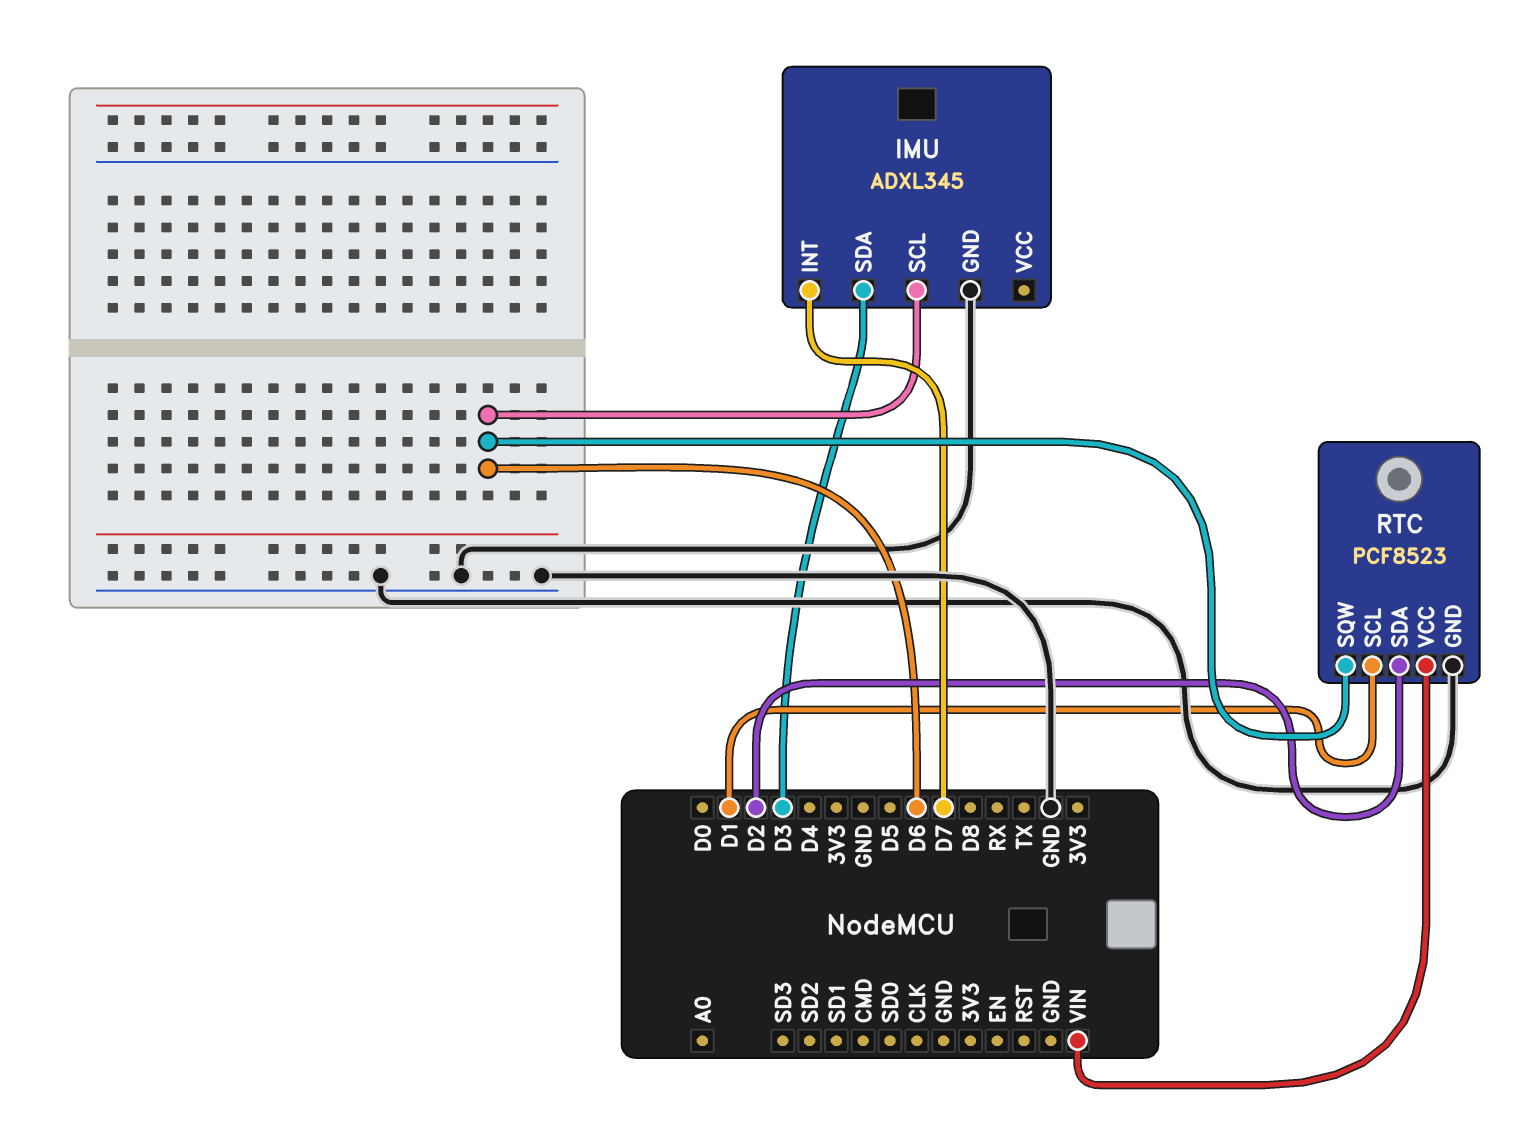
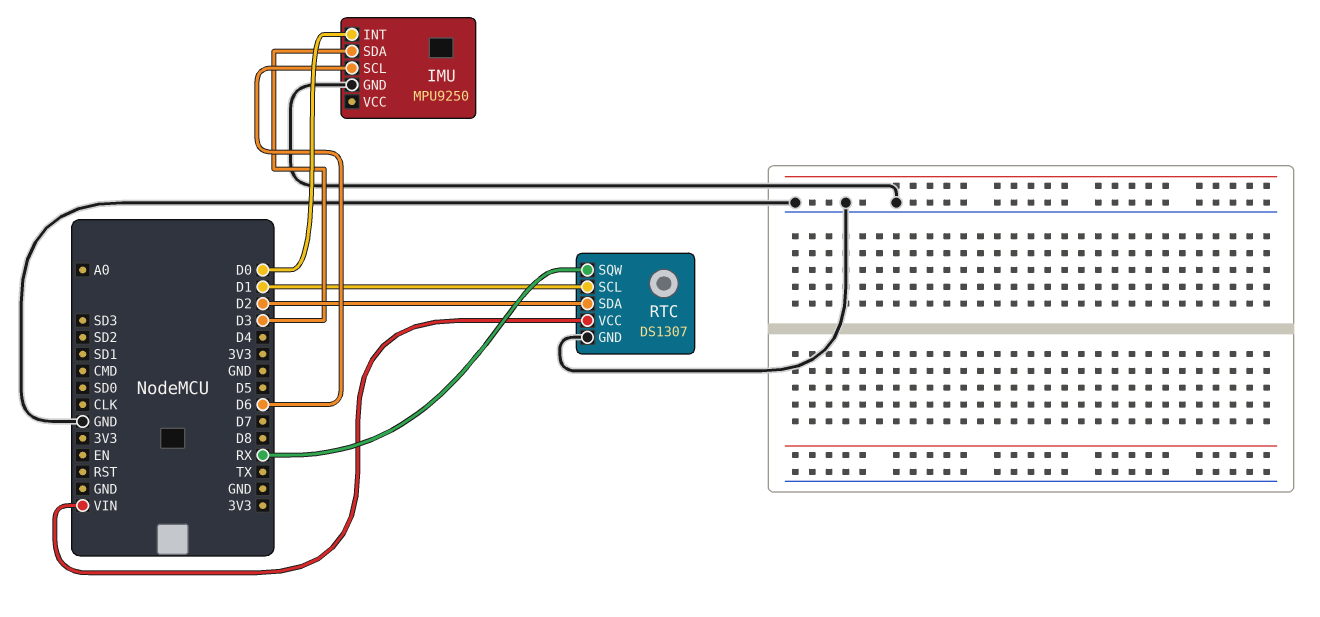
IMU: ADXL345 -> MPU9250
IMU pin INT: D7 -> D0
RTC: PCF8523 -> DS1307
RTC pin SQW: D6 -> RX

